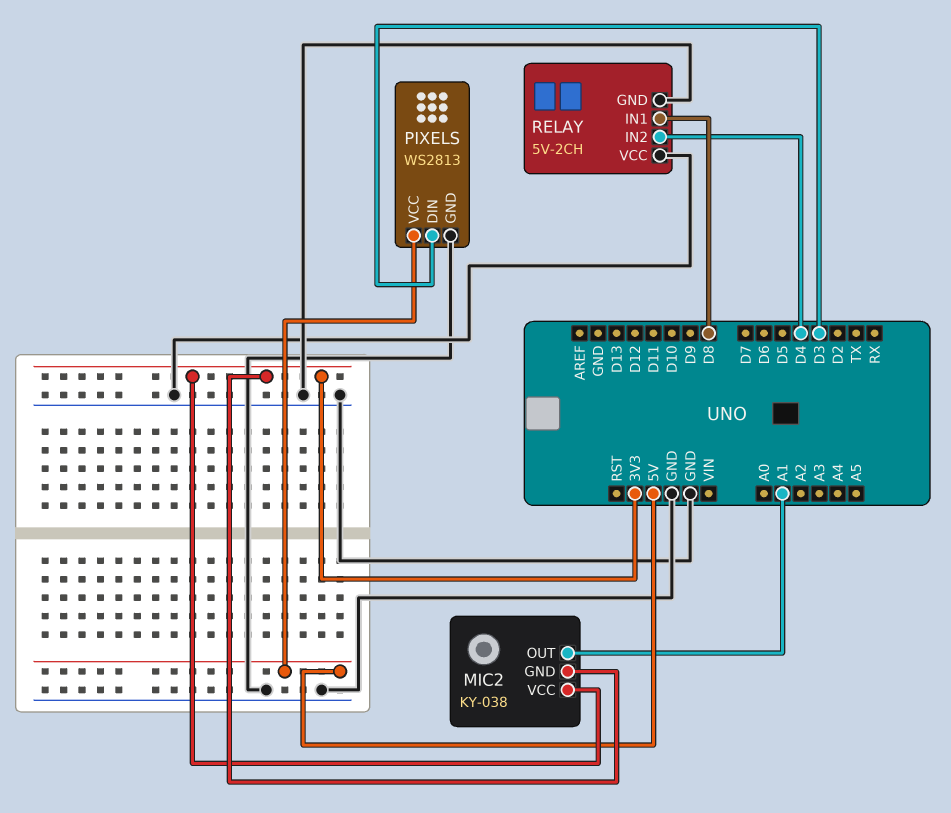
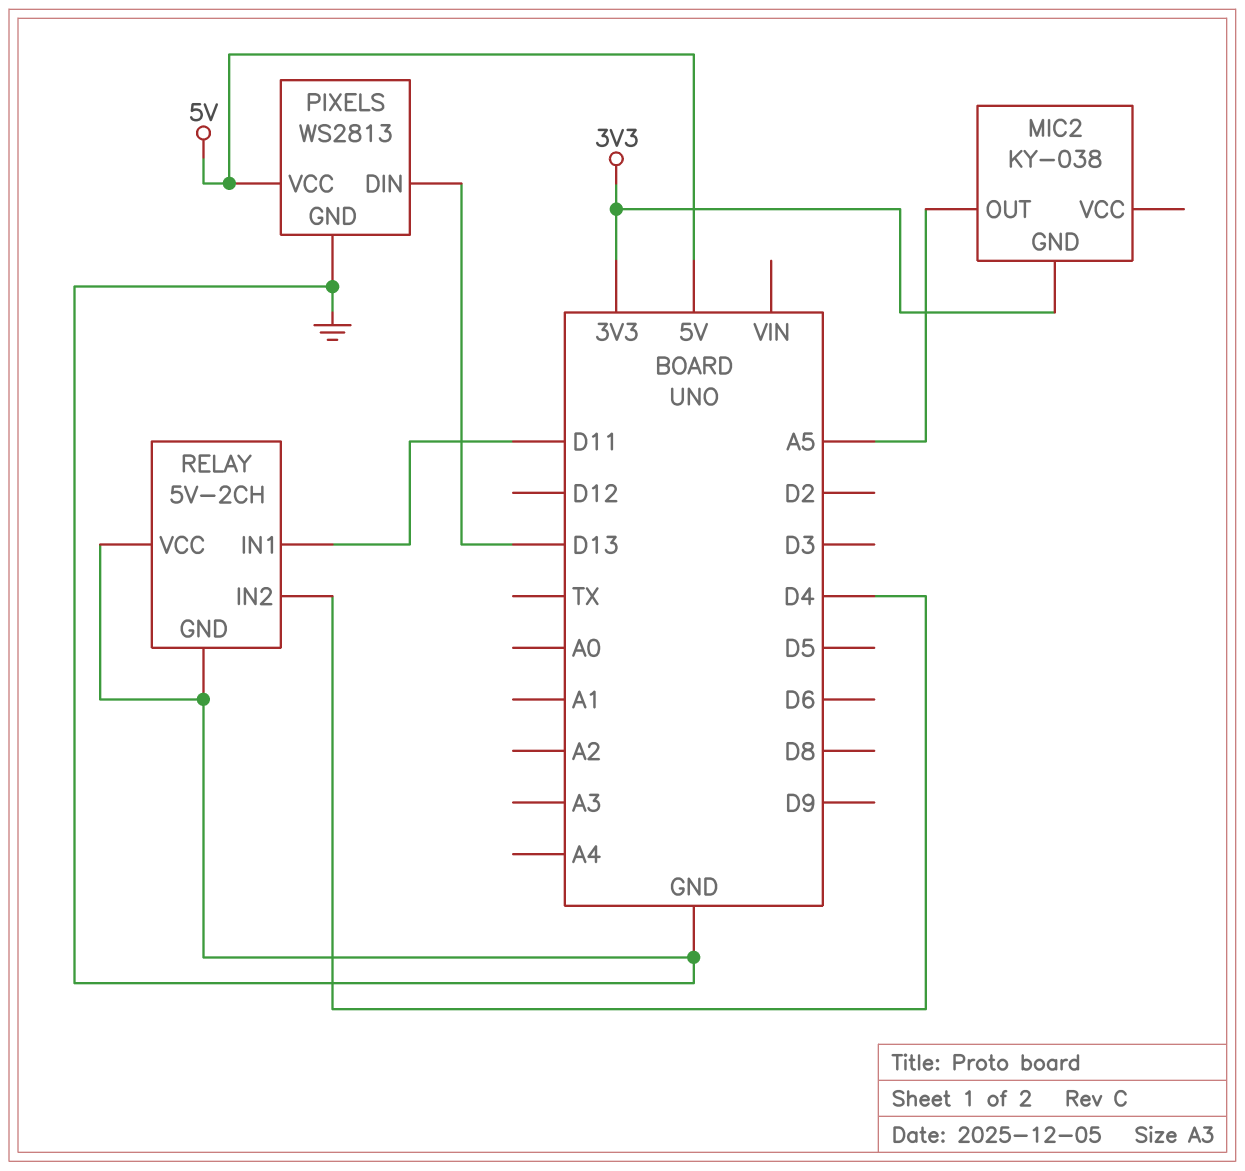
MIC2 pin OUT: A1 -> A5
MIC2 pin VCC: 3V3 -> none
PIXELS pin DIN: D3 -> D13
RELAY pin IN1: D8 -> D11

